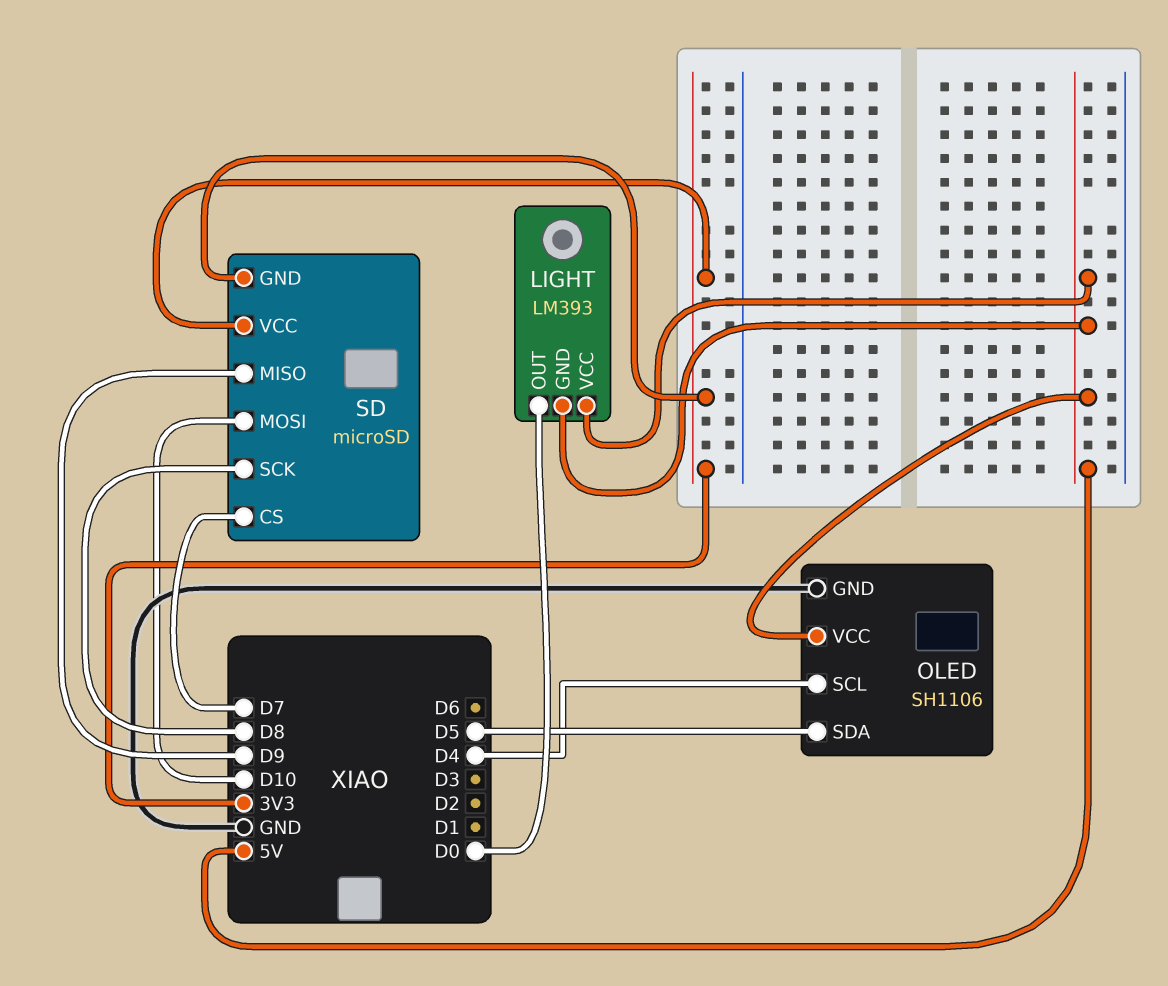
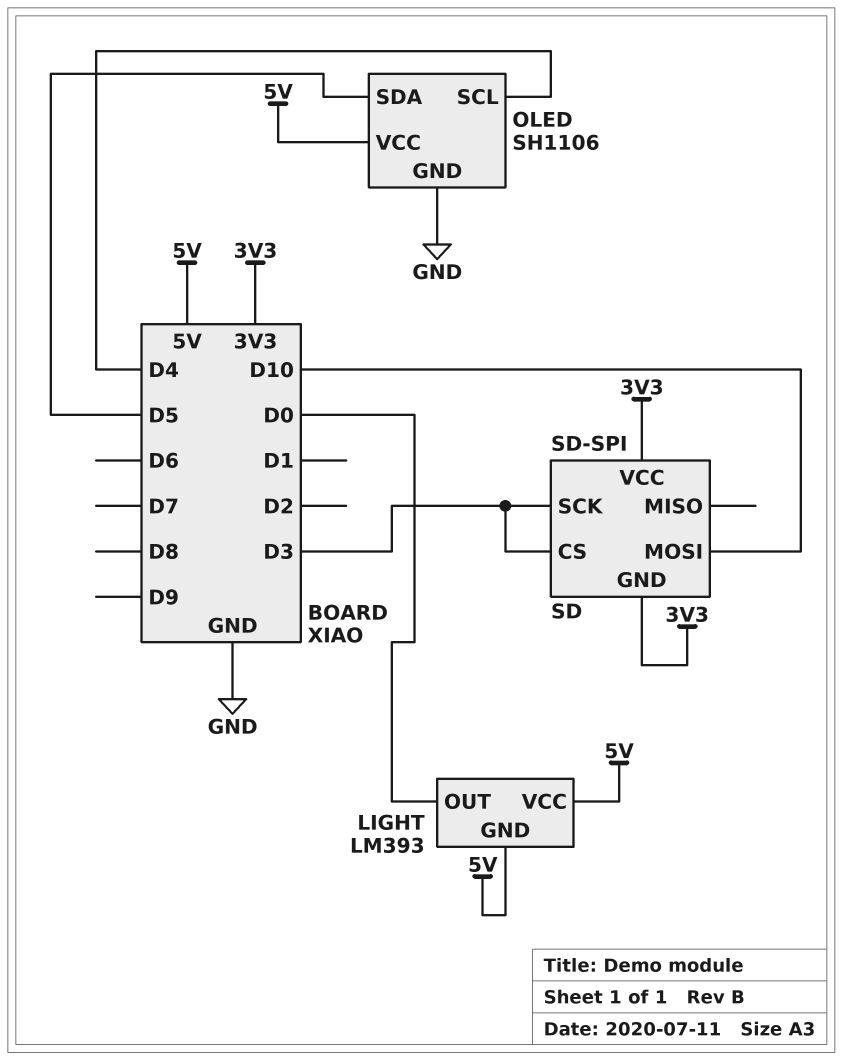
SD: microSD -> SD-SPI
SD pin CS: D7 -> D3
SD pin MISO: D9 -> none
SD pin SCK: D8 -> D3

